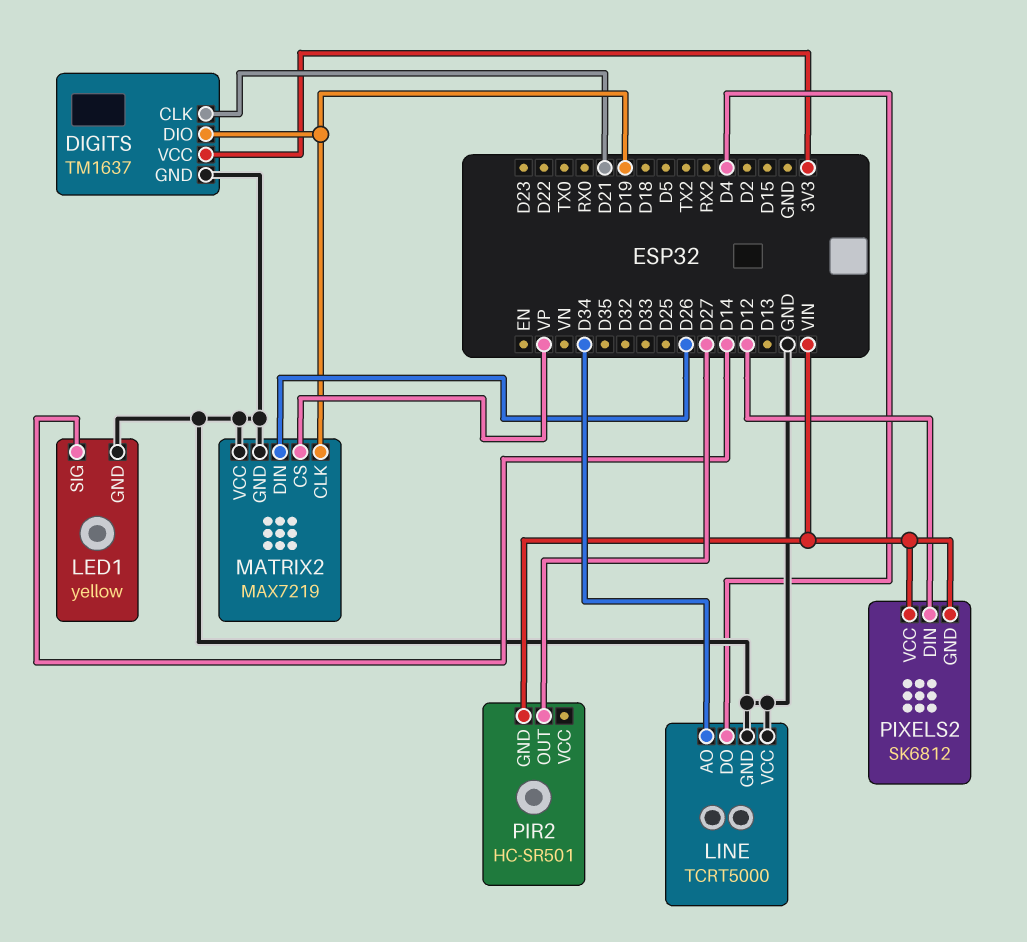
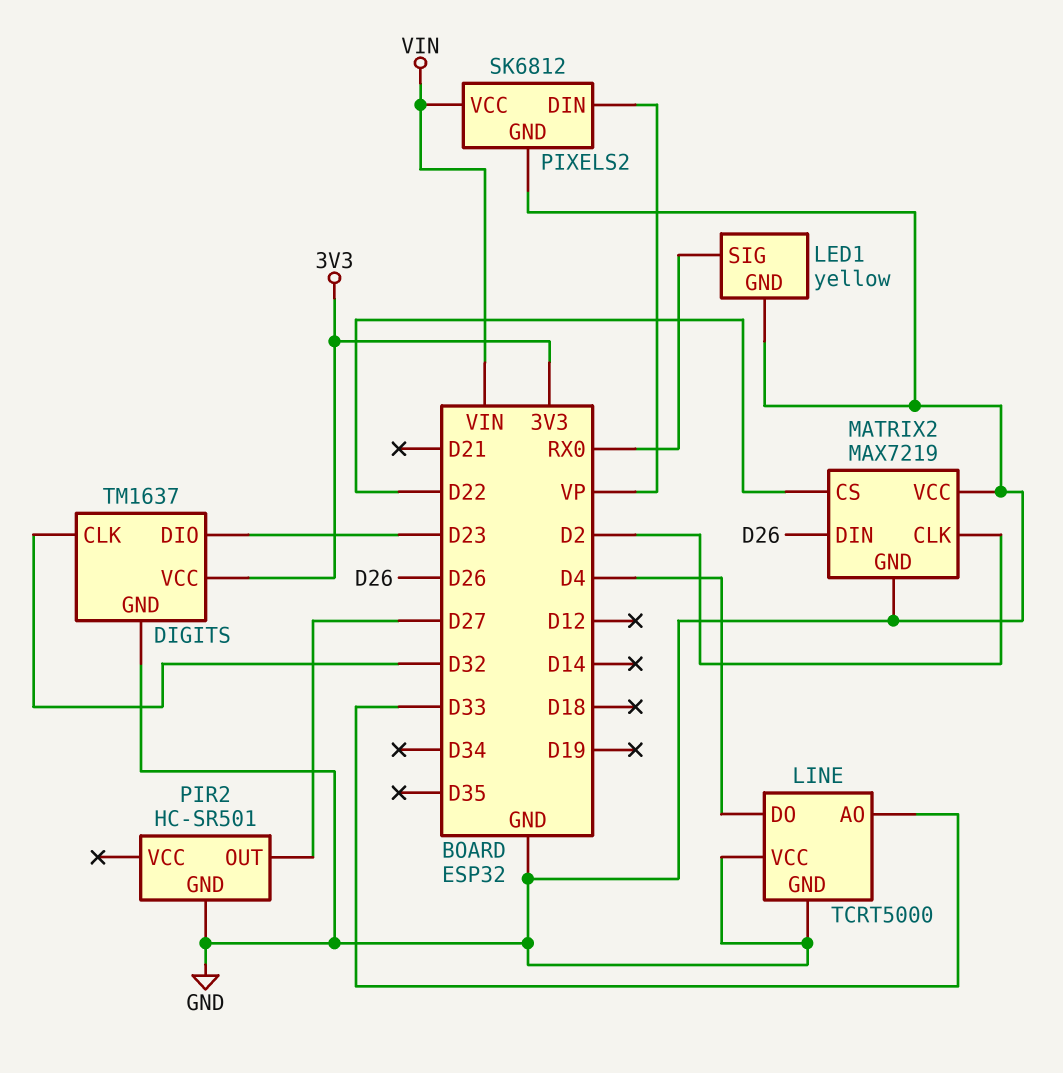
DIGITS pin CLK: D21 -> D32
DIGITS pin DIO: D19 -> D23
LED1 pin SIG: D14 -> RX0
LINE pin AO: D34 -> D33
MATRIX2 pin CLK: D19 -> D2
MATRIX2 pin CS: VP -> D22
PIR2 pin GND: VIN -> GND
PIXELS2 pin DIN: D12 -> VP
PIXELS2 pin GND: VIN -> GND

